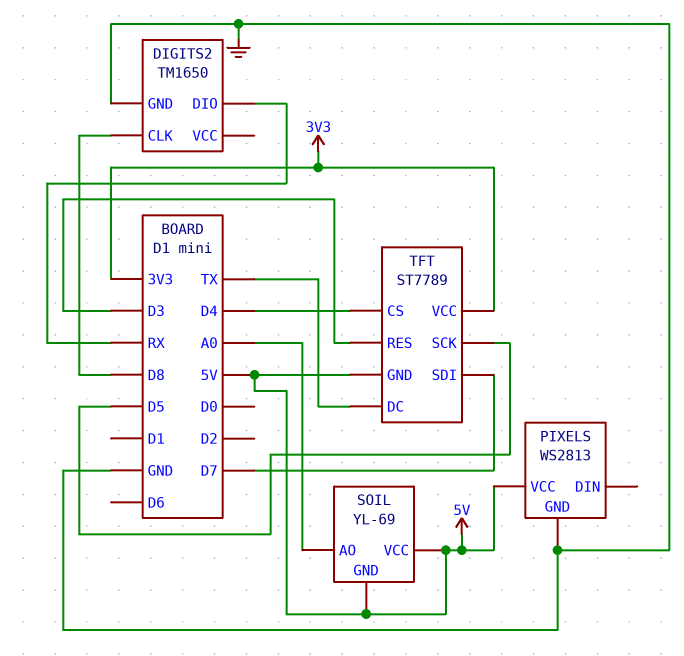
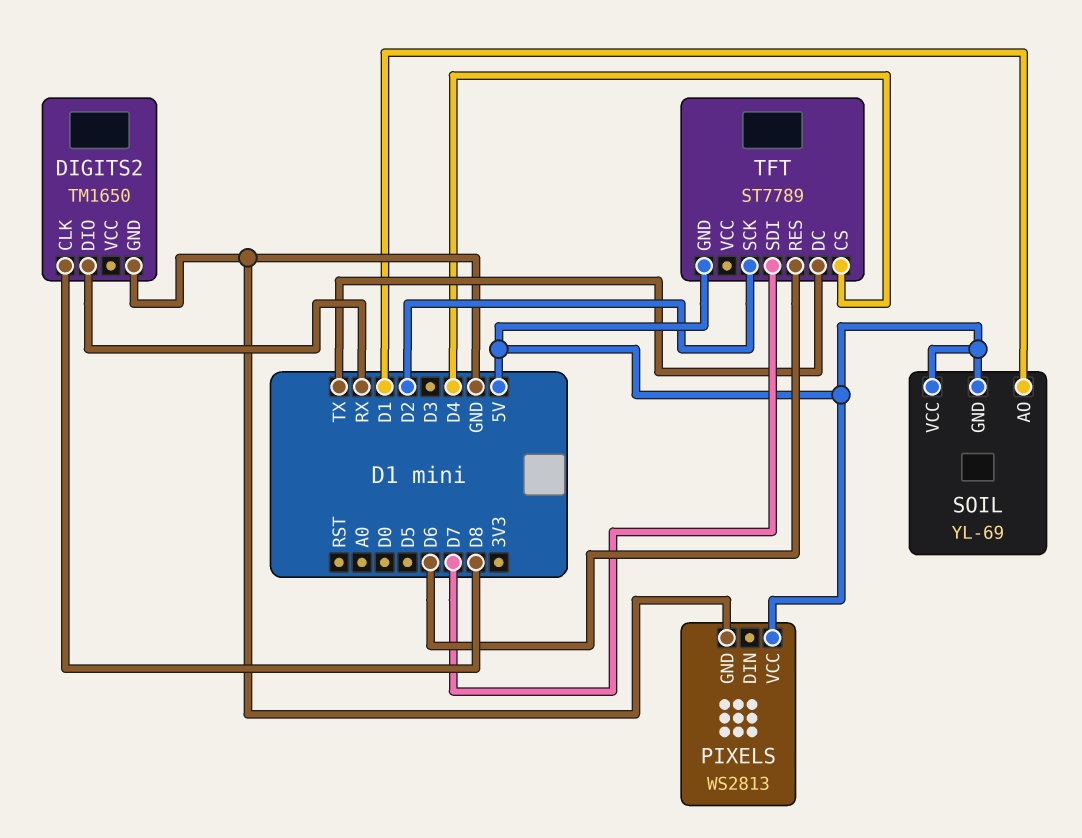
SOIL pin AO: A0 -> D1
TFT pin RES: D3 -> D6
TFT pin SCK: D5 -> D2
TFT pin VCC: 3V3 -> none

